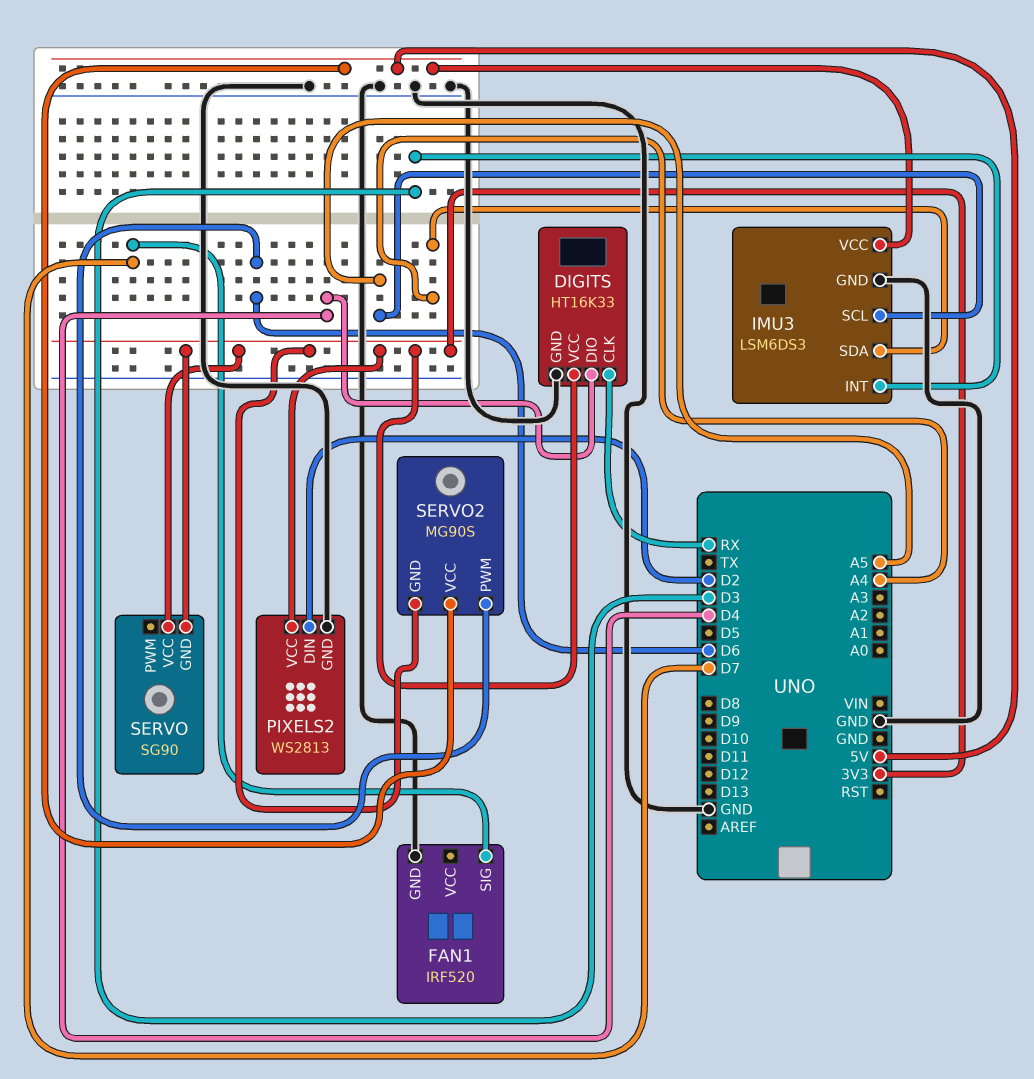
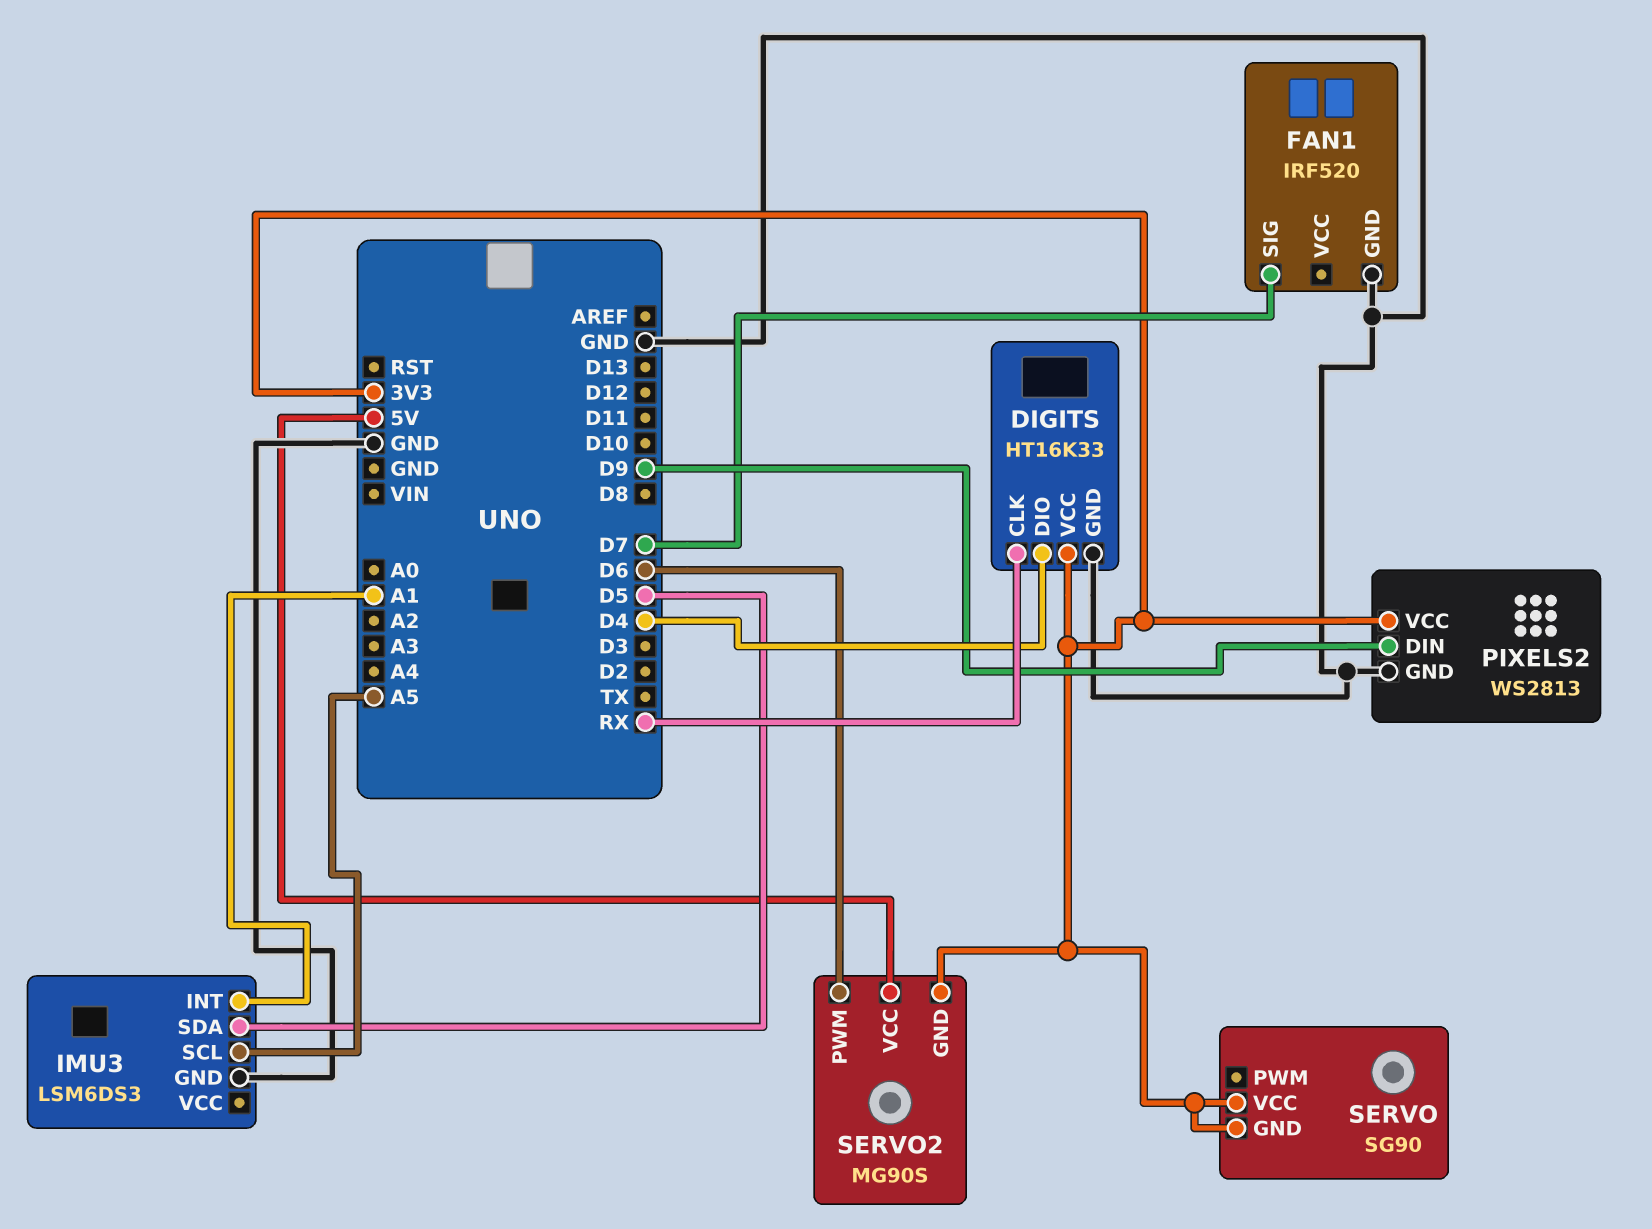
IMU3 pin INT: D3 -> A1
IMU3 pin SDA: A4 -> D5
IMU3 pin VCC: 5V -> none
PIXELS2 pin DIN: D2 -> D9

